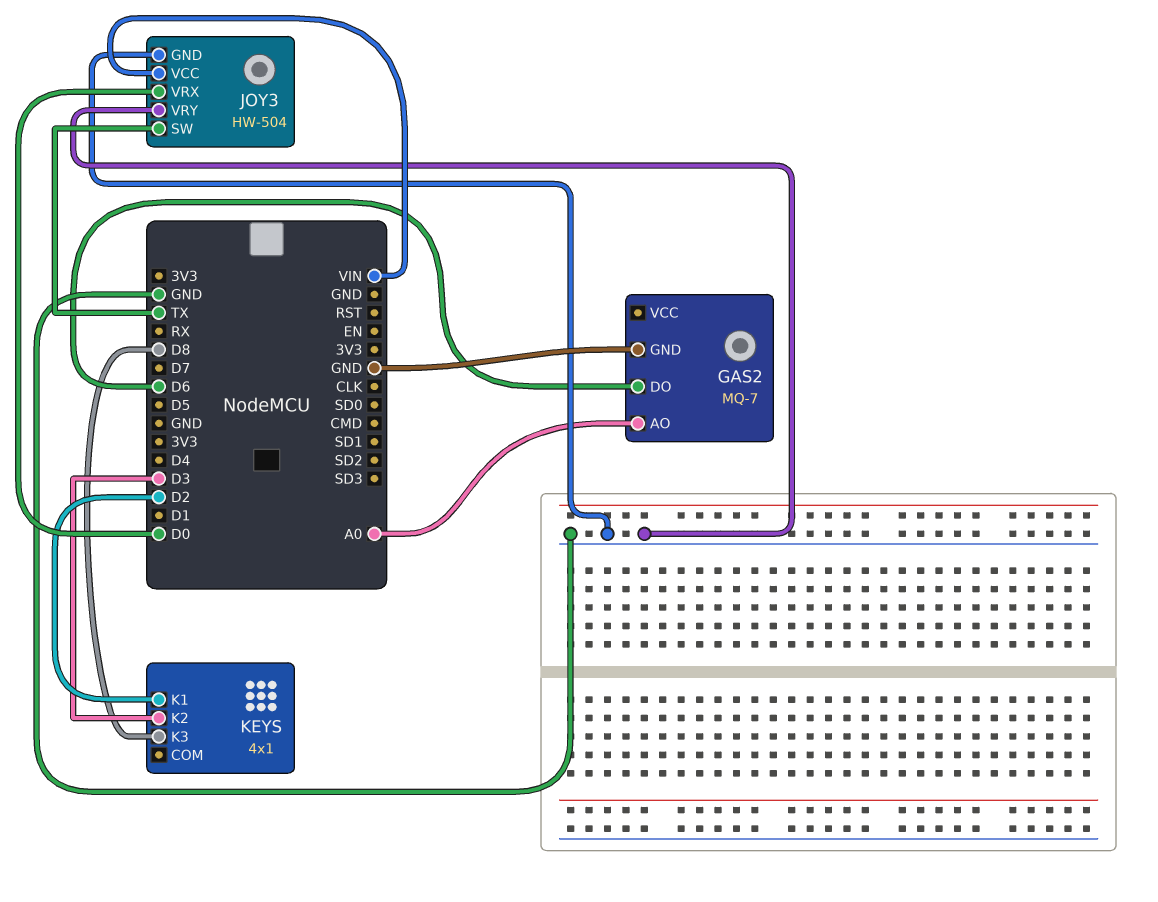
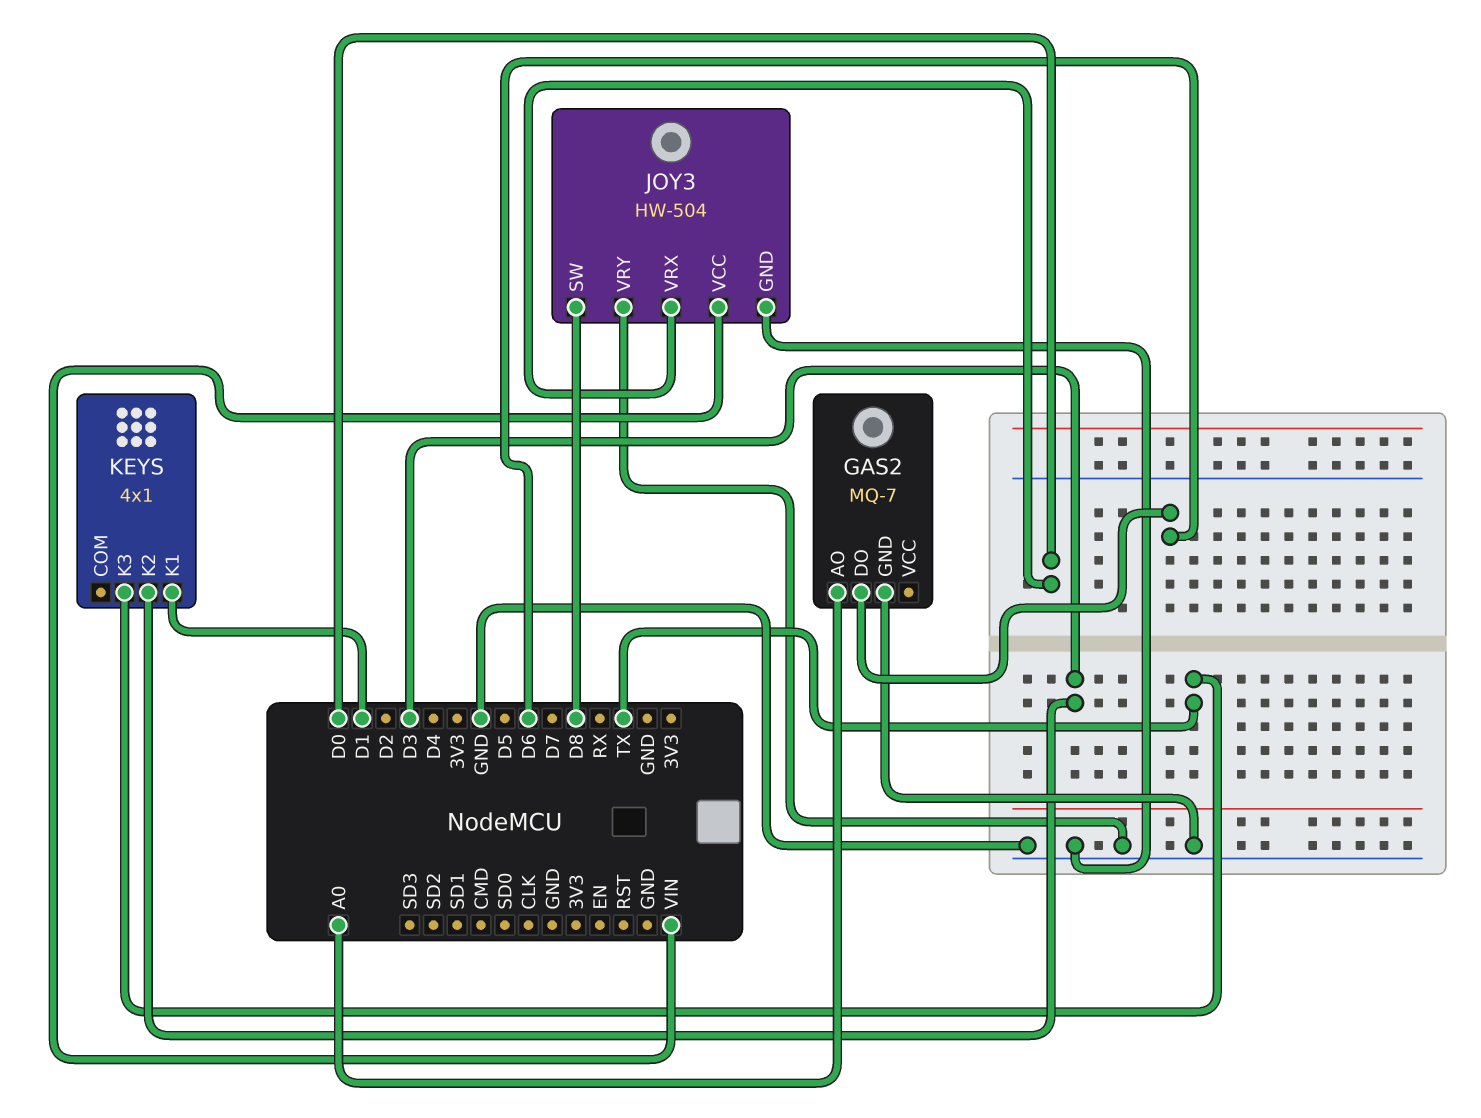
JOY3 pin SW: TX -> D8
KEYS pin K1: D2 -> D1
KEYS pin K3: D8 -> TX

